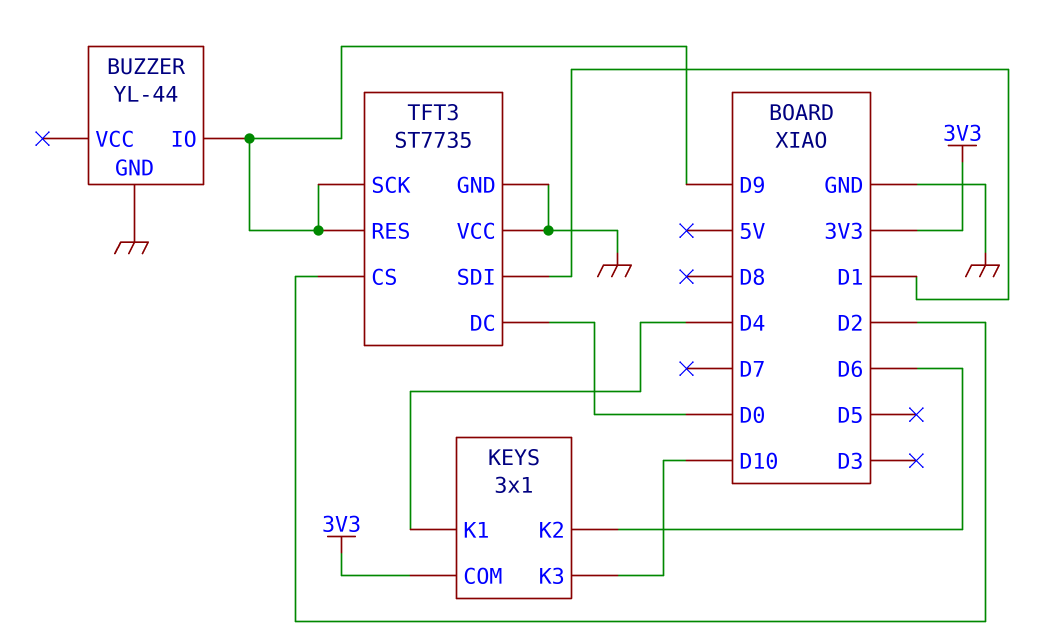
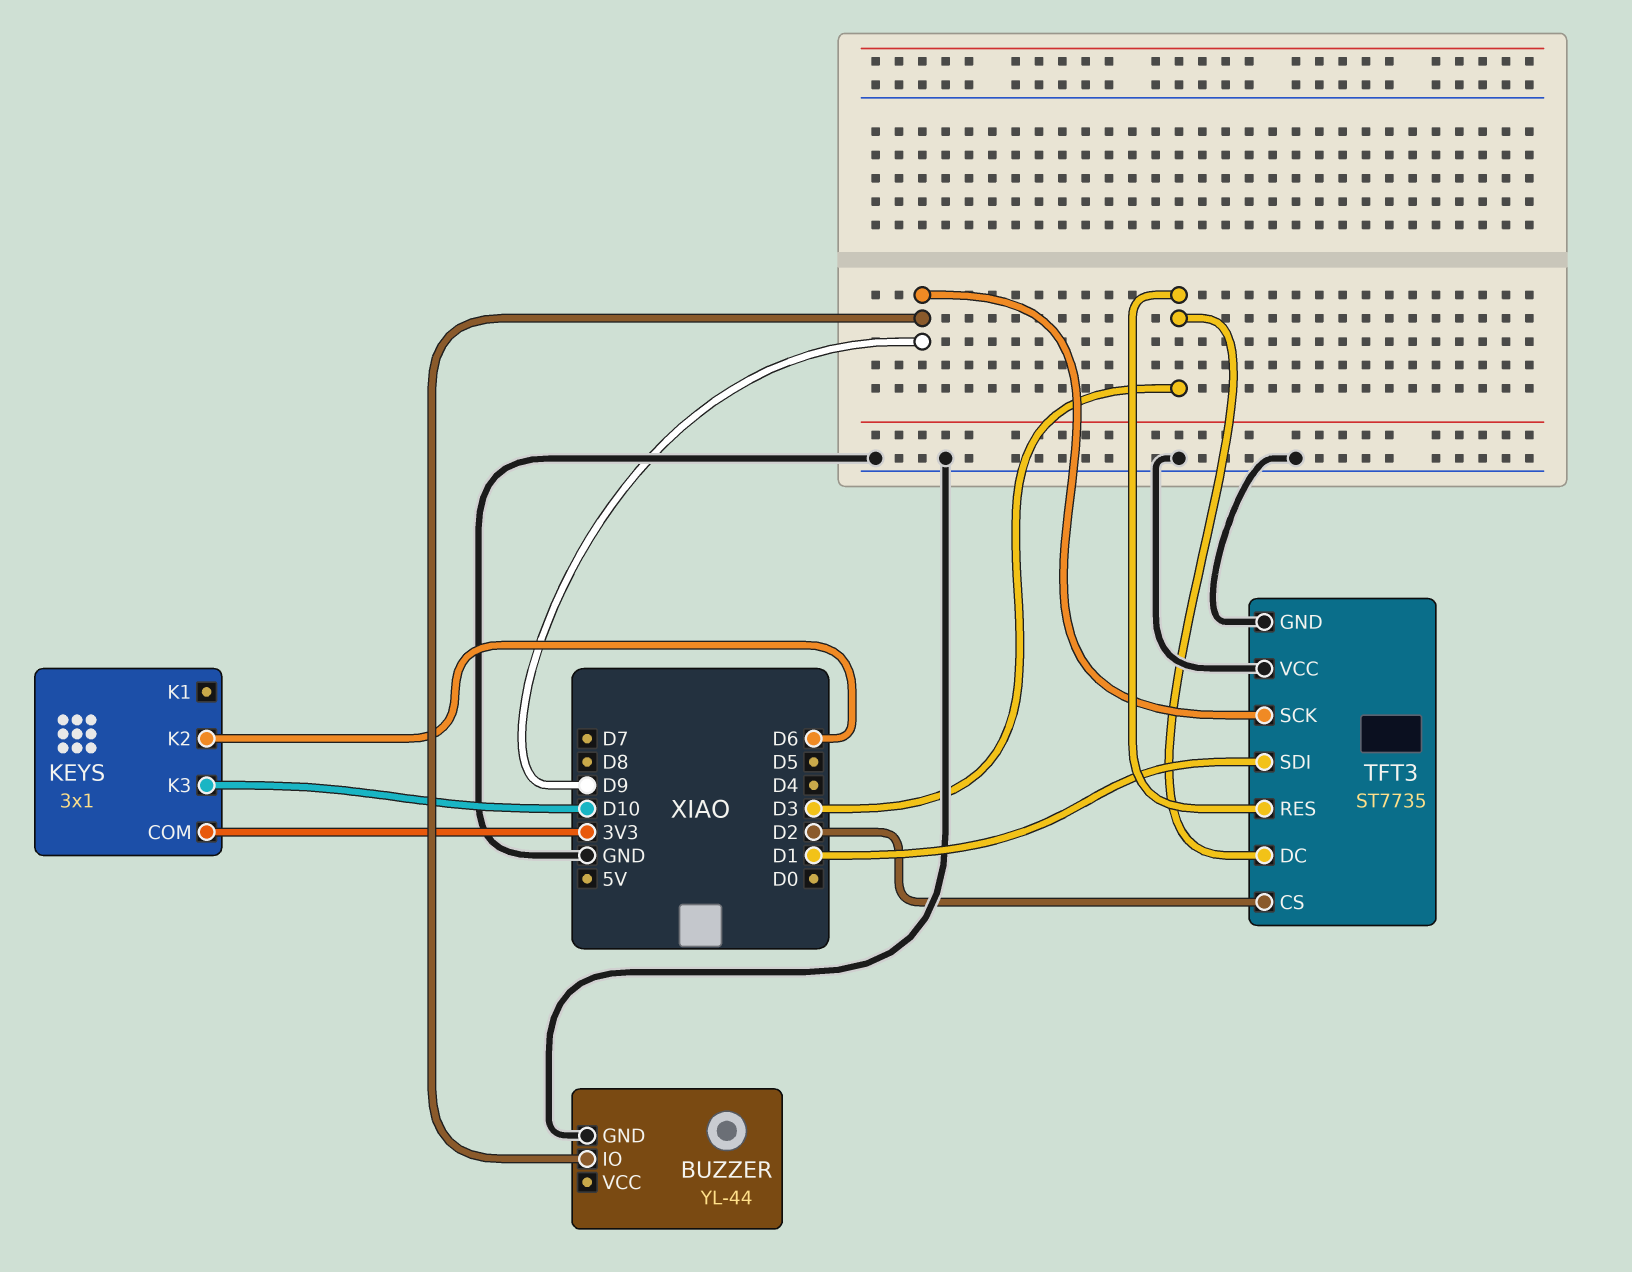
KEYS pin K1: D4 -> none
TFT3 pin DC: D0 -> D3
TFT3 pin RES: D9 -> D3

